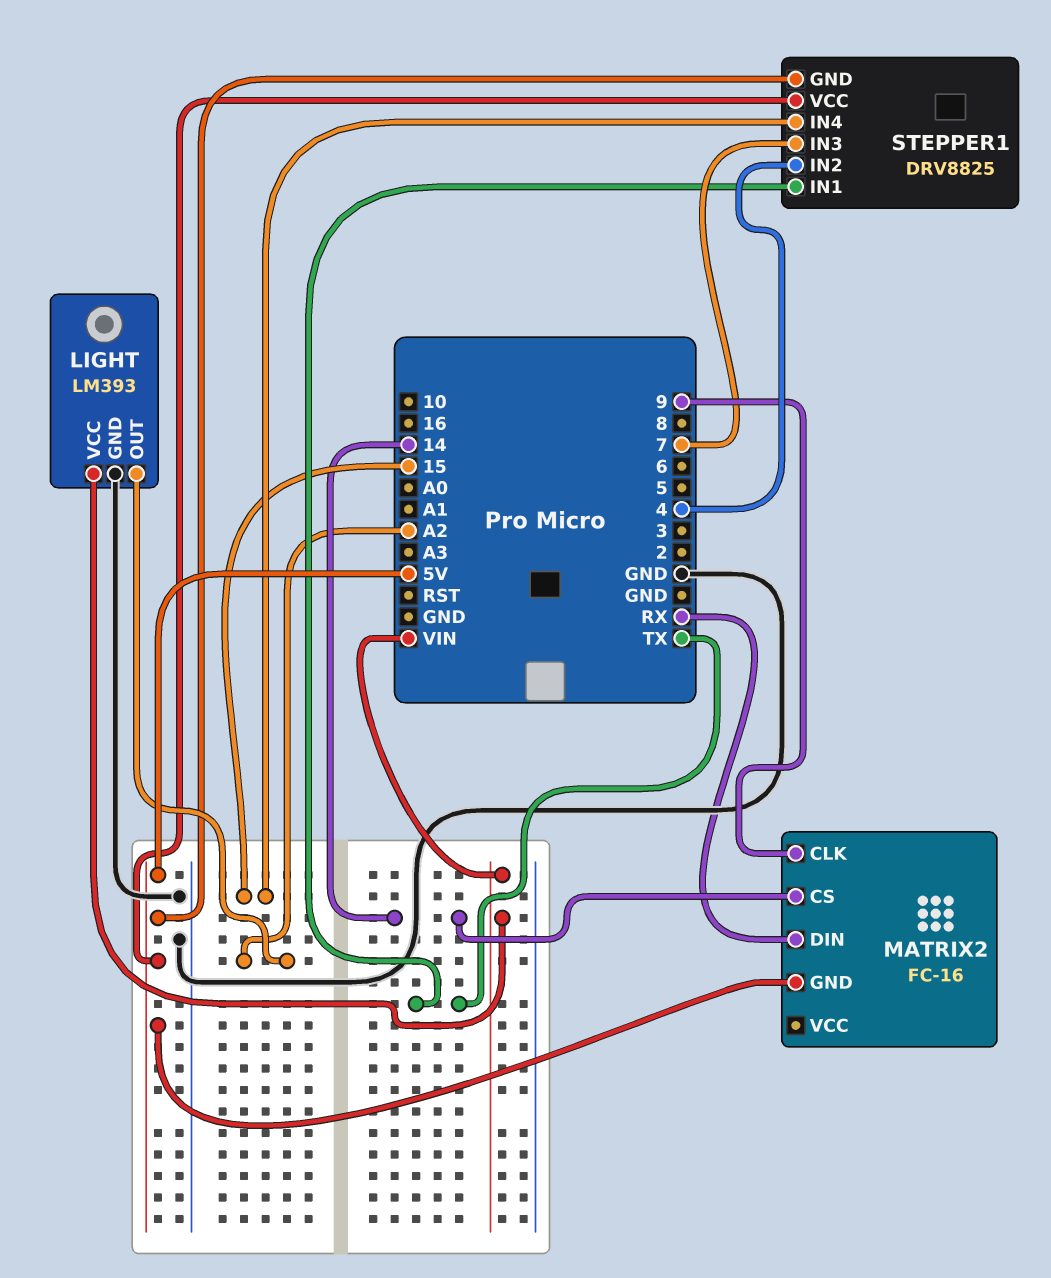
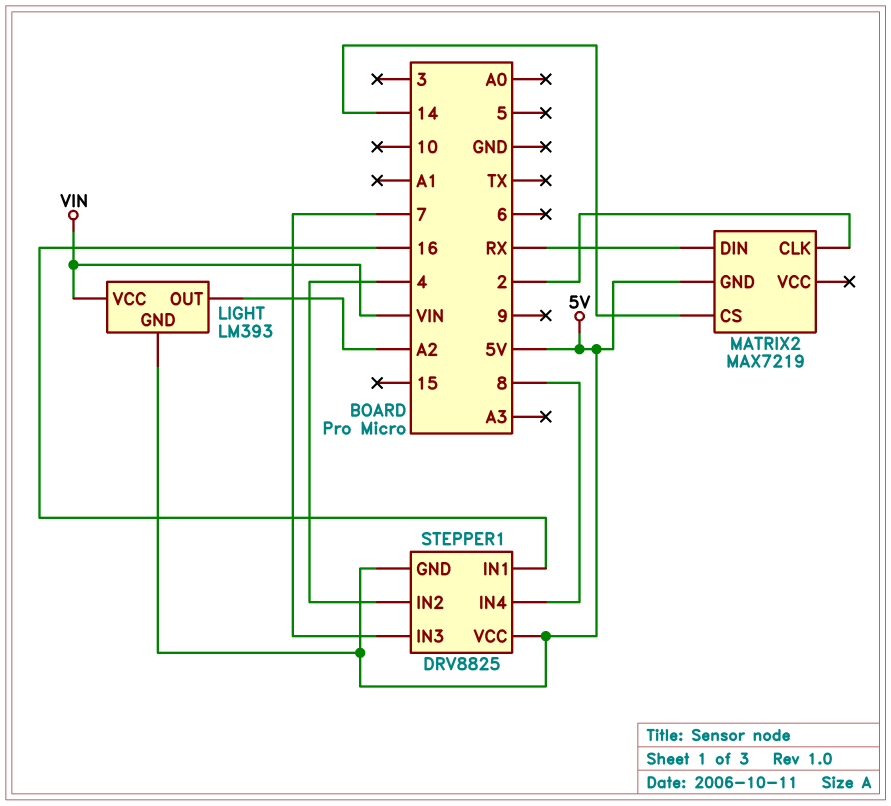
LIGHT pin GND: GND -> 5V
MATRIX2: FC-16 -> MAX7219
MATRIX2 pin CLK: 9 -> 2
STEPPER1 pin IN1: TX -> 16
STEPPER1 pin IN4: 15 -> 8

